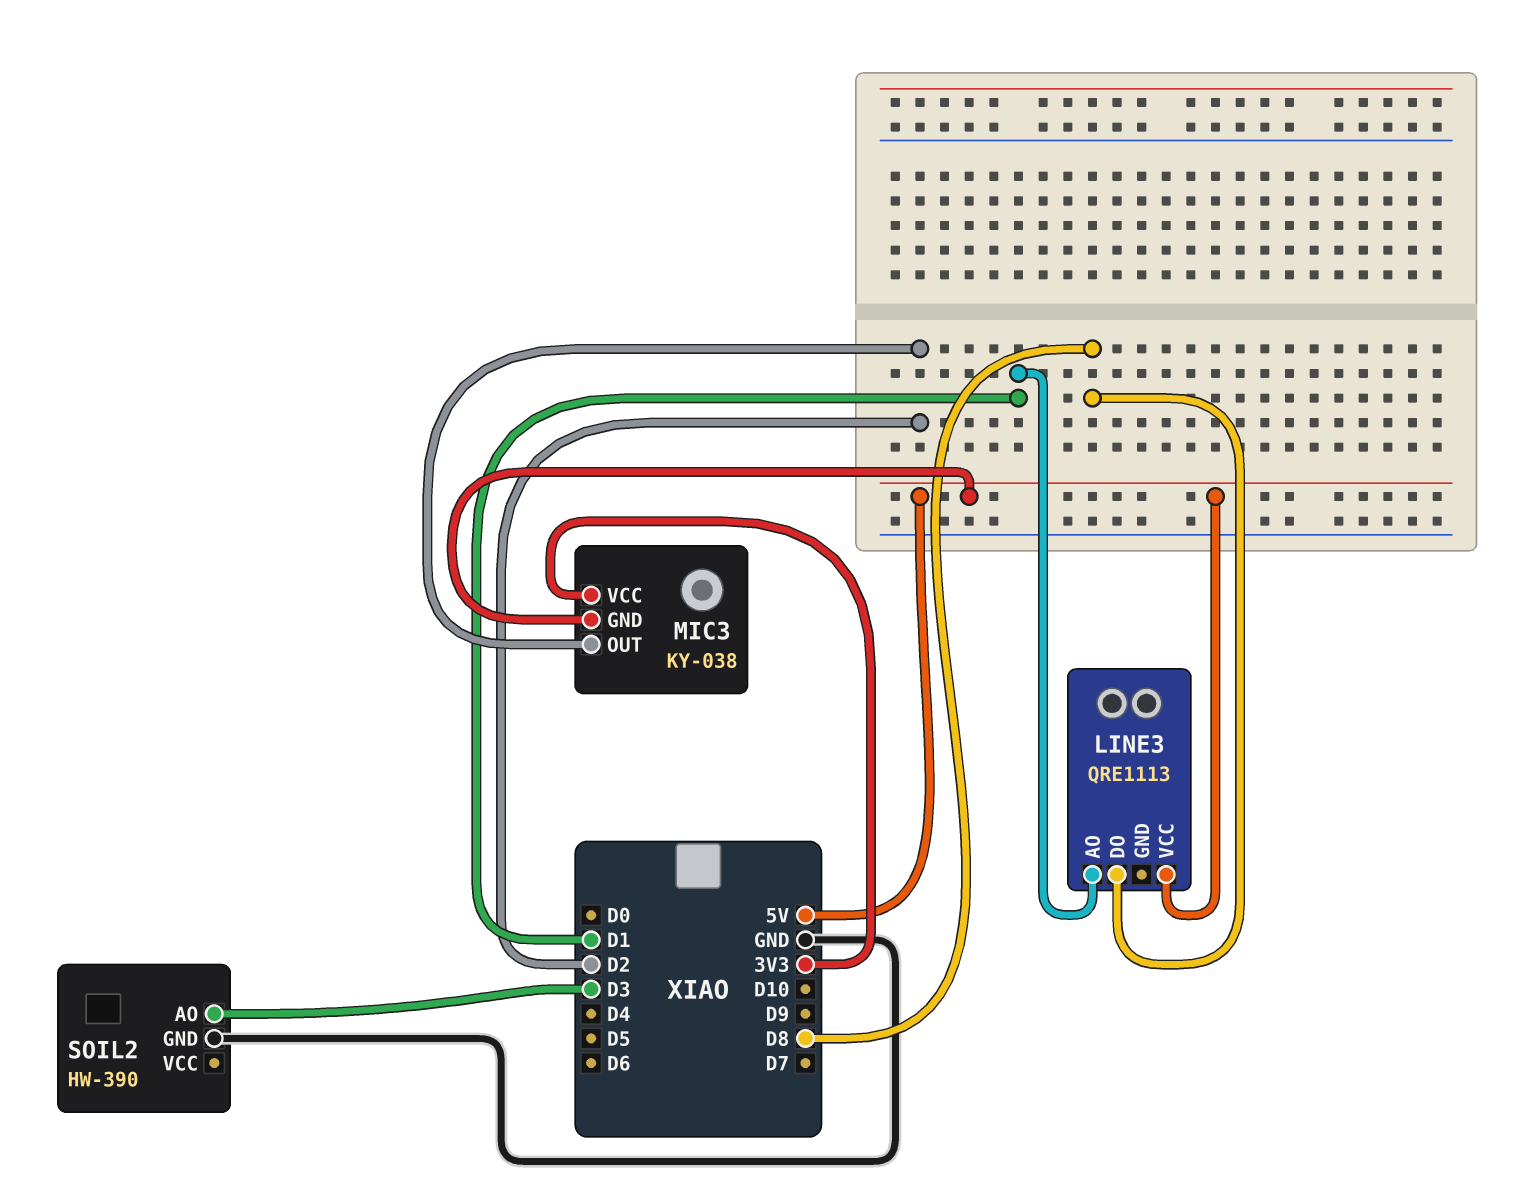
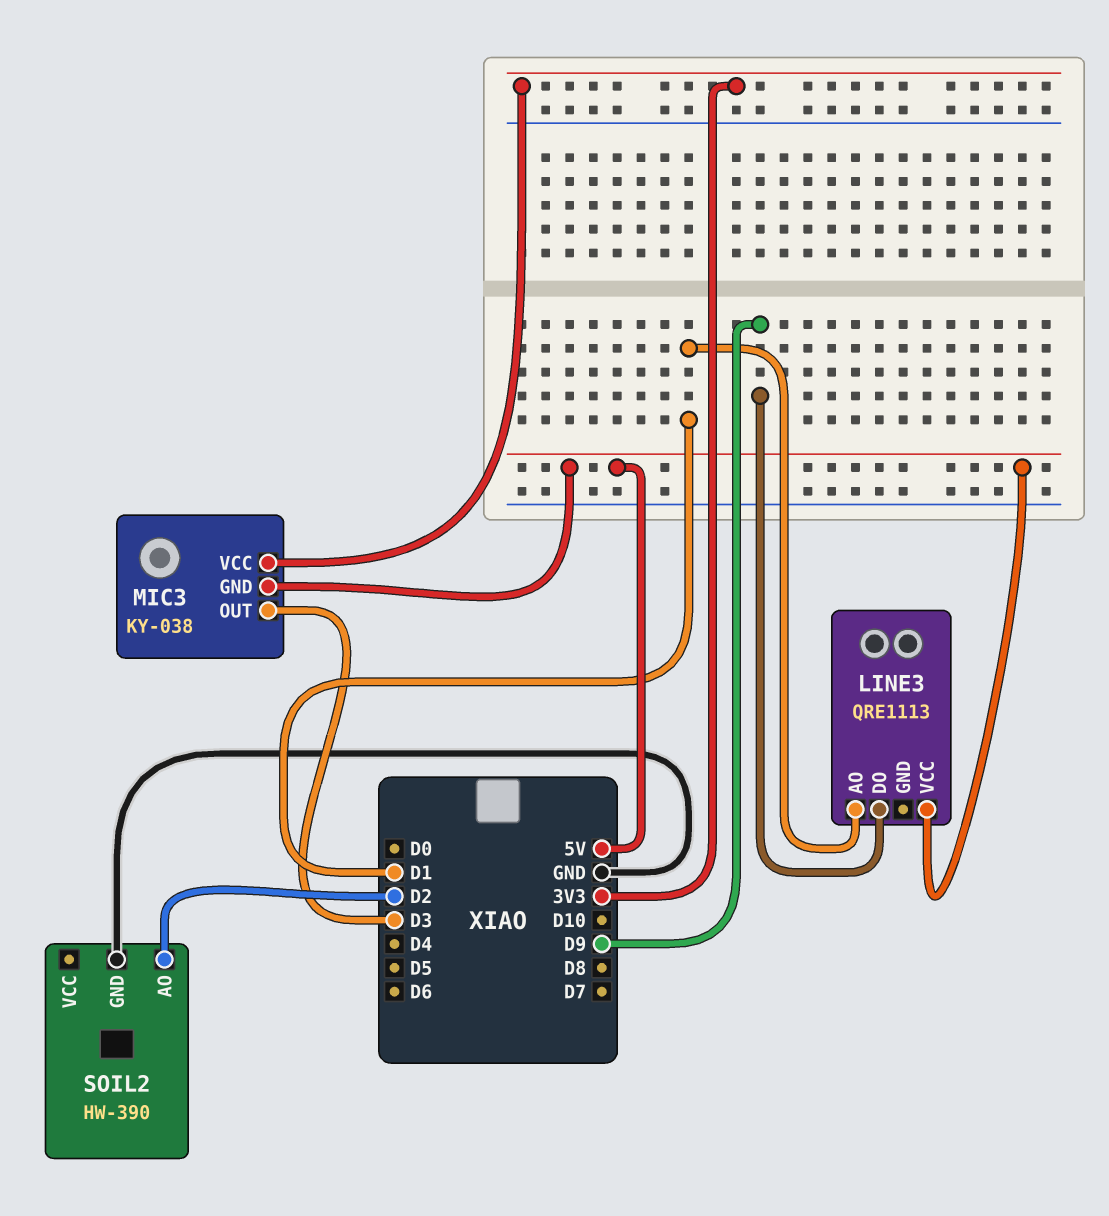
LINE3 pin DO: D8 -> D9
MIC3 pin OUT: D2 -> D3
SOIL2 pin AO: D3 -> D2

